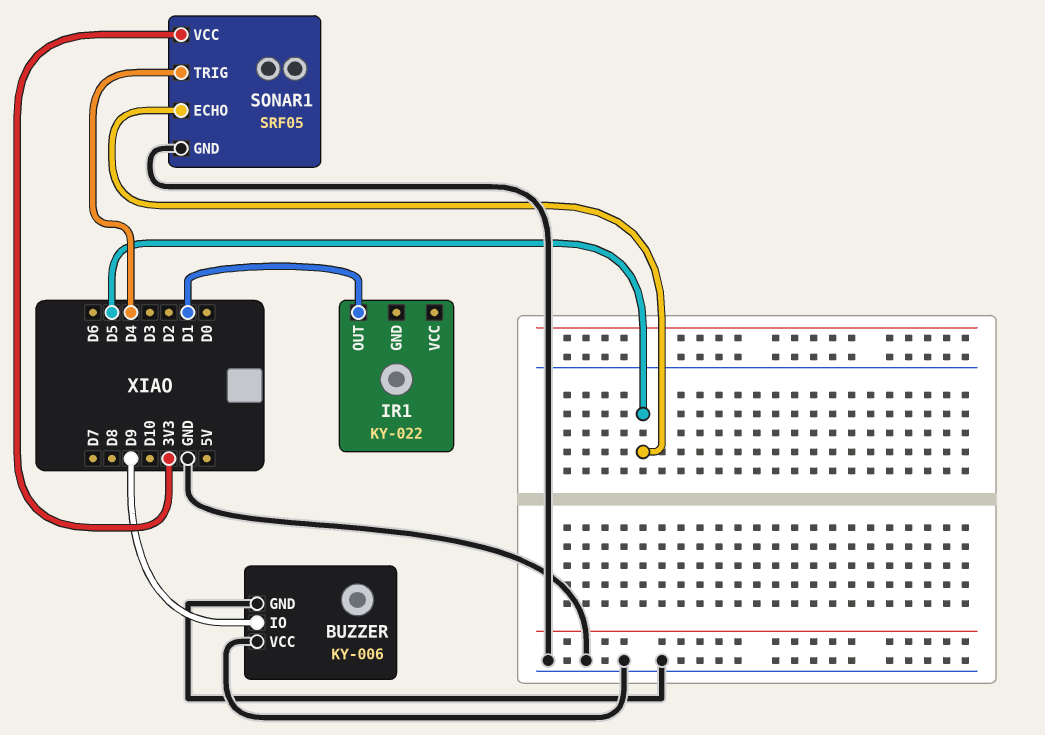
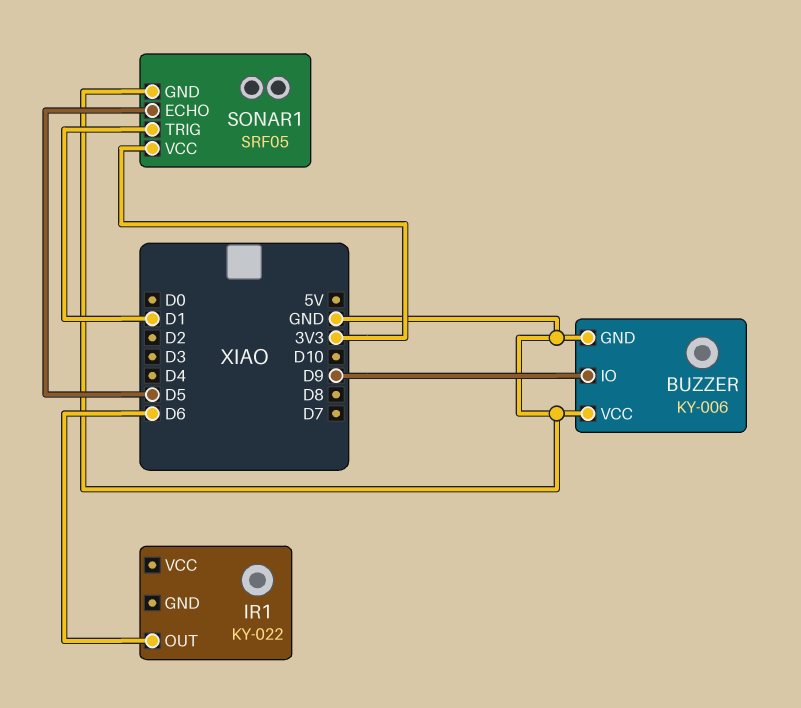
IR1 pin OUT: D1 -> D6
SONAR1 pin TRIG: D4 -> D1

